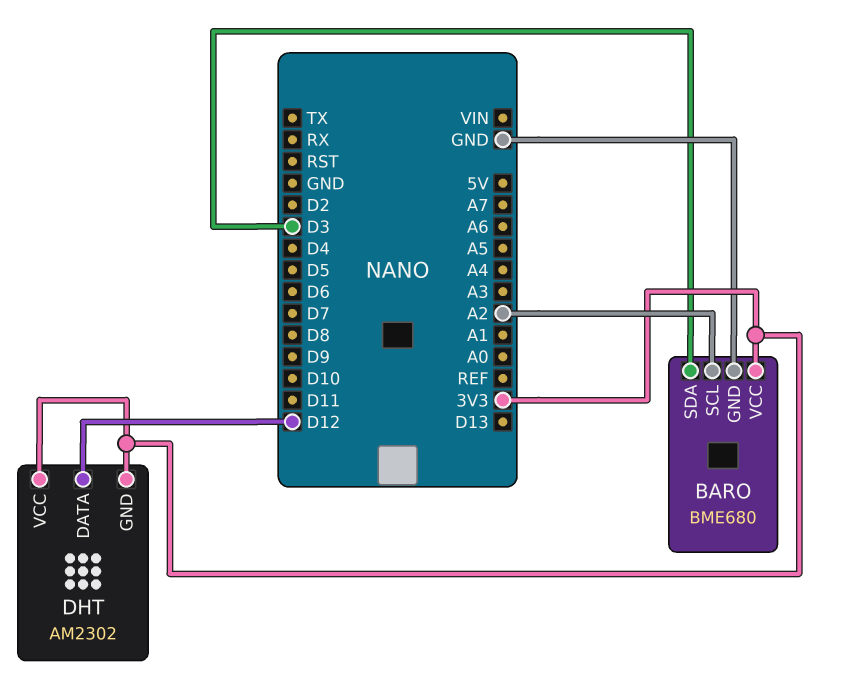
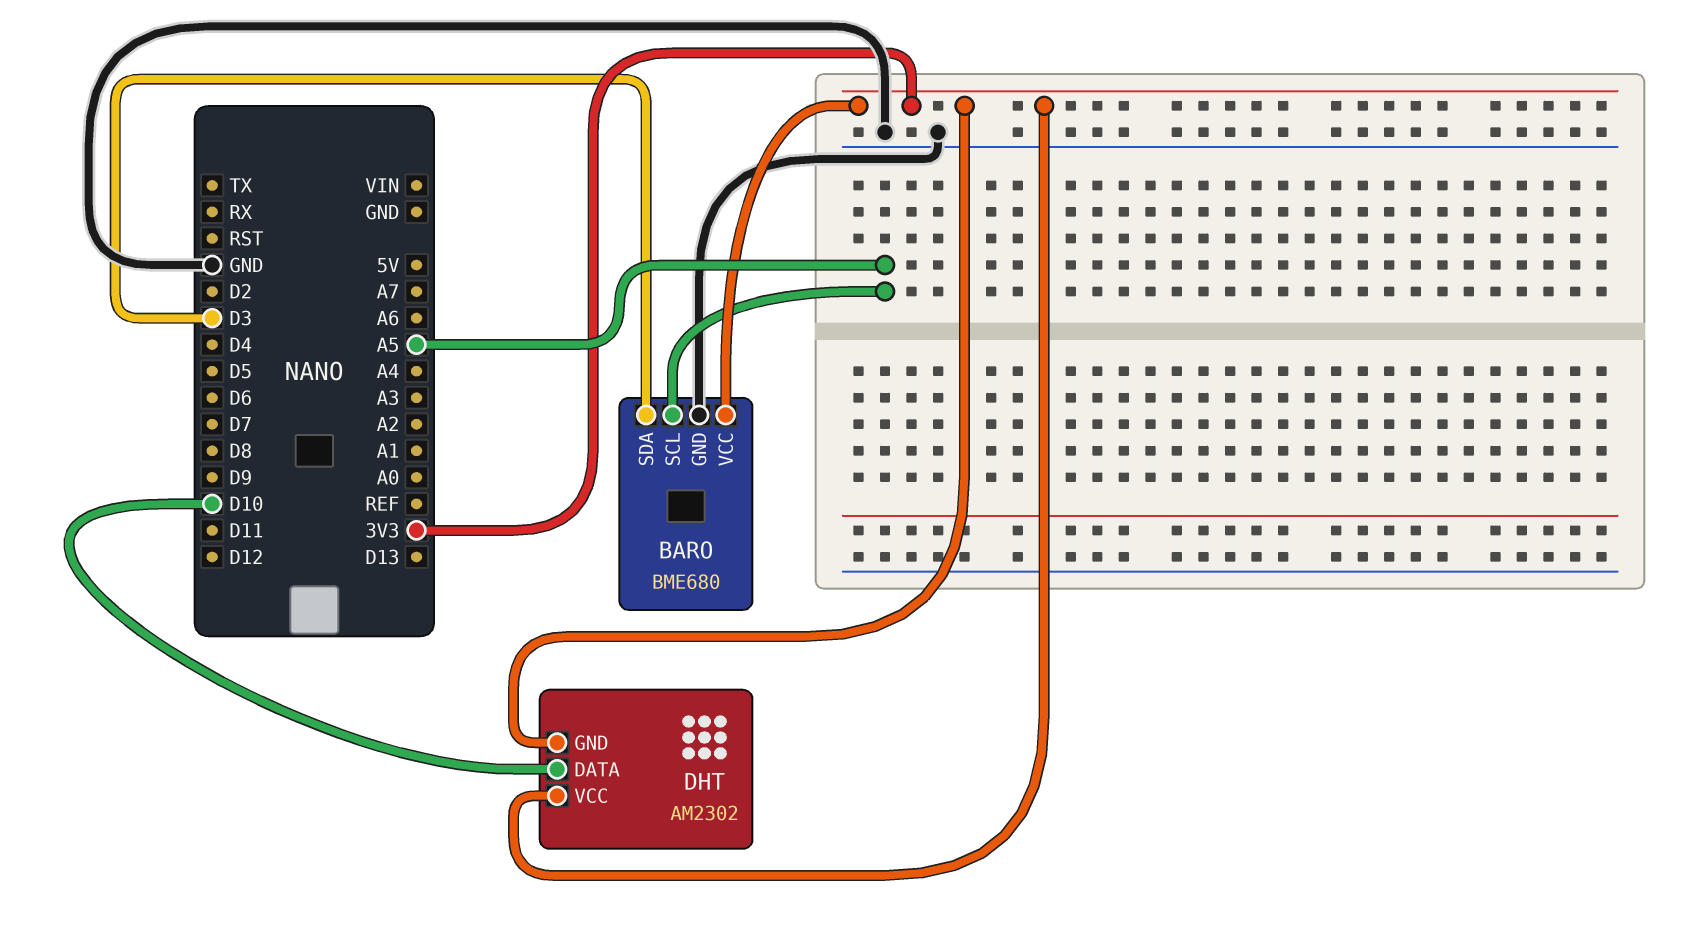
BARO pin SCL: A2 -> A5
DHT pin DATA: D12 -> D10

